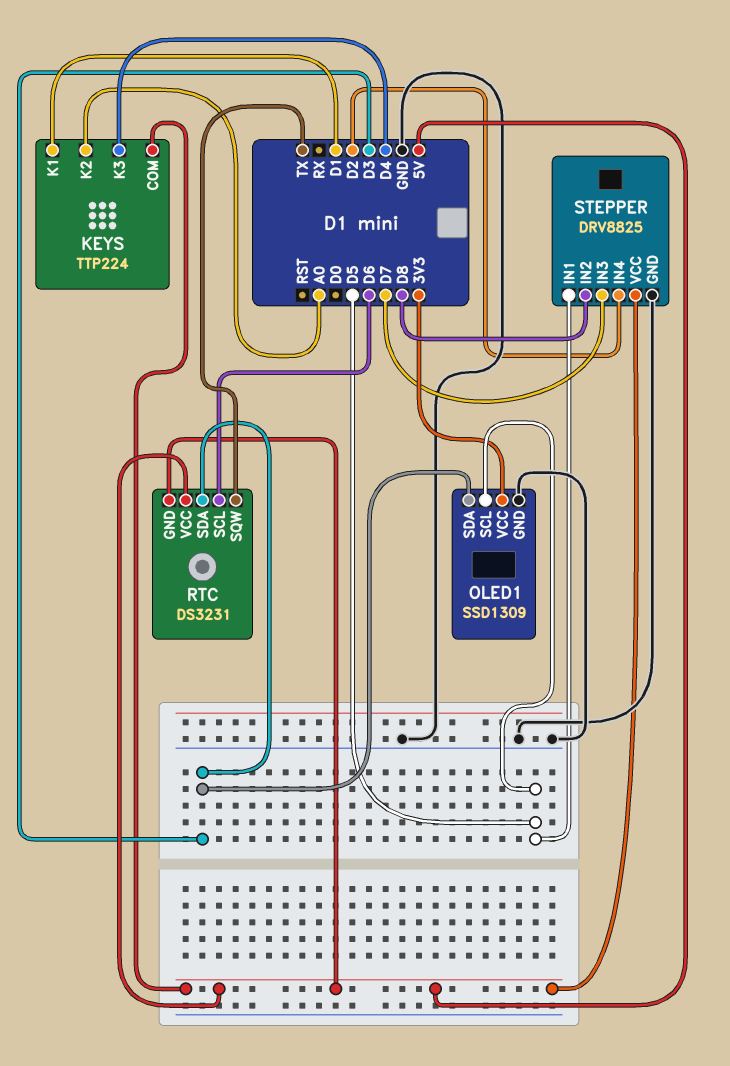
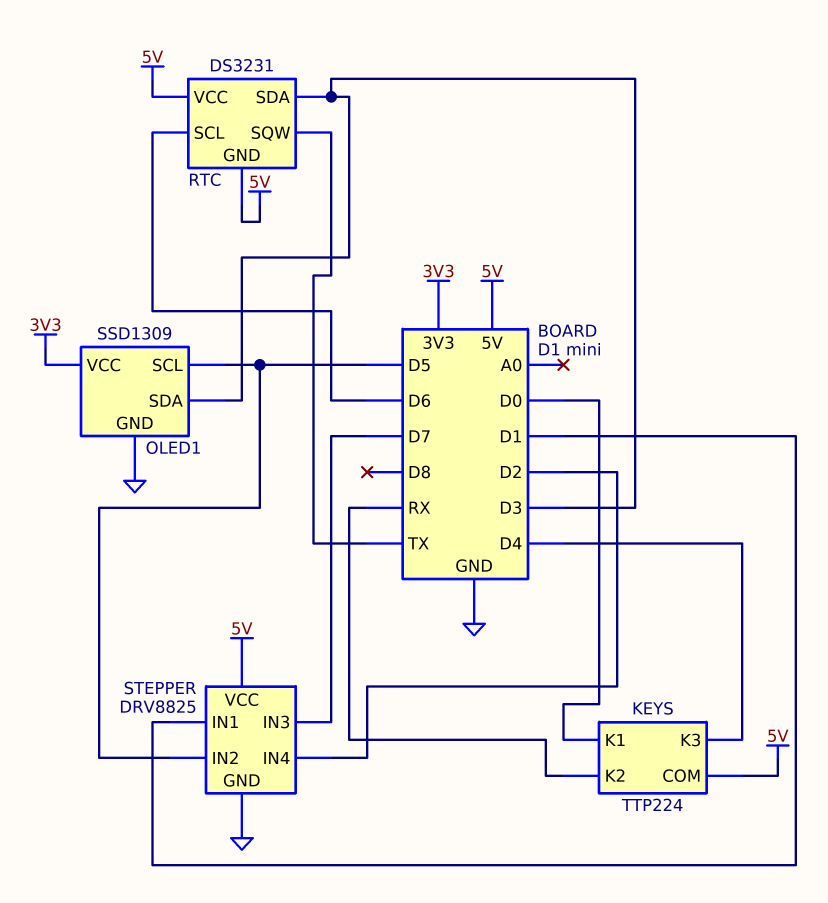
KEYS pin K1: D1 -> D0
KEYS pin K2: A0 -> RX
STEPPER pin IN1: D5 -> D1
STEPPER pin IN2: D8 -> D5

